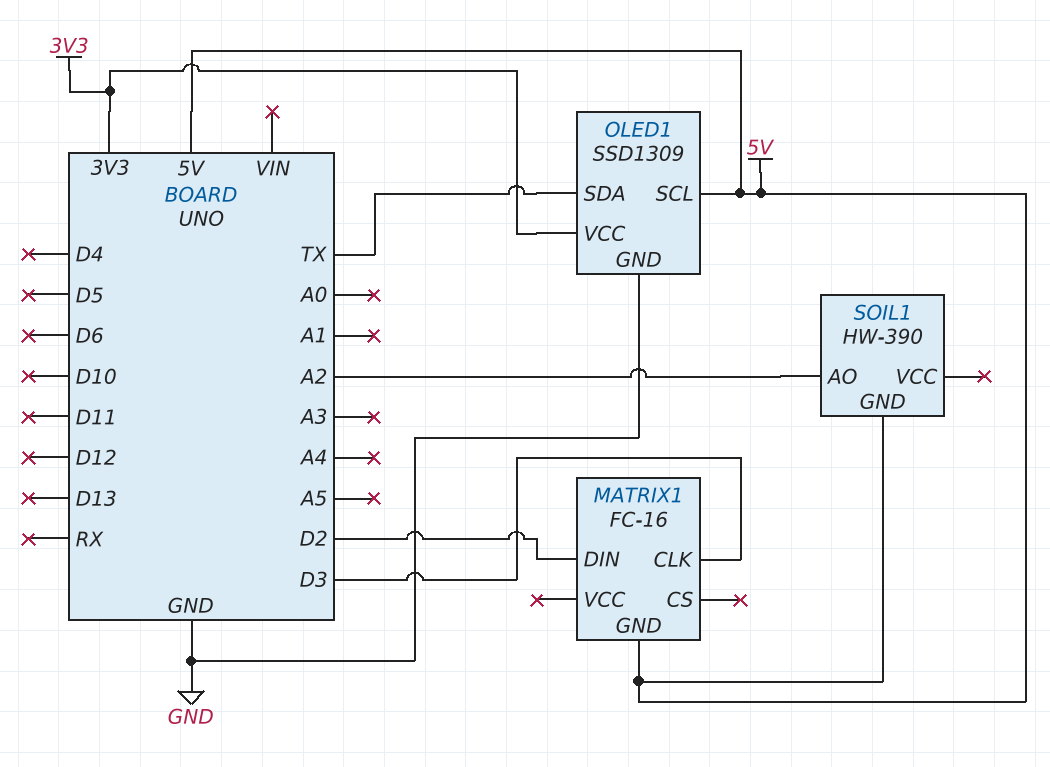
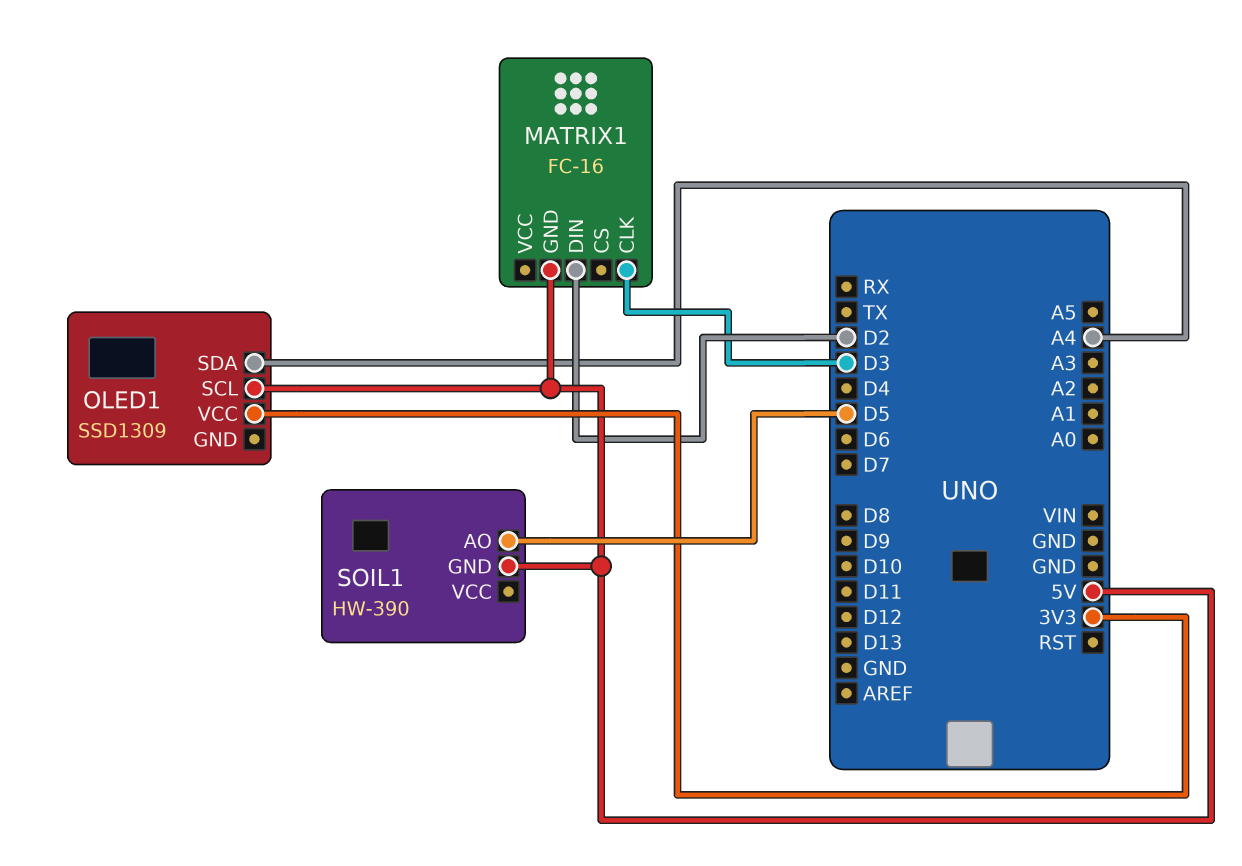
OLED1 pin GND: GND -> none
OLED1 pin SDA: TX -> A4
SOIL1 pin AO: A2 -> D5

